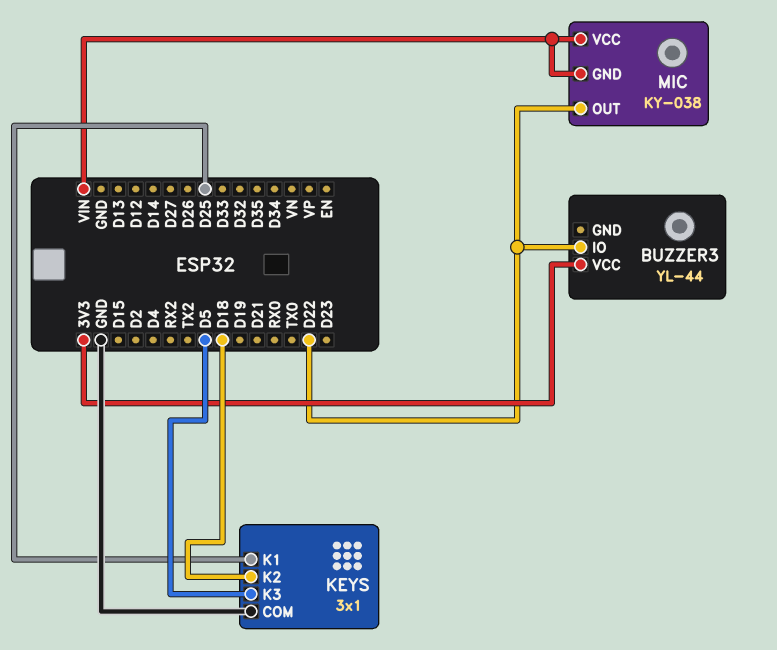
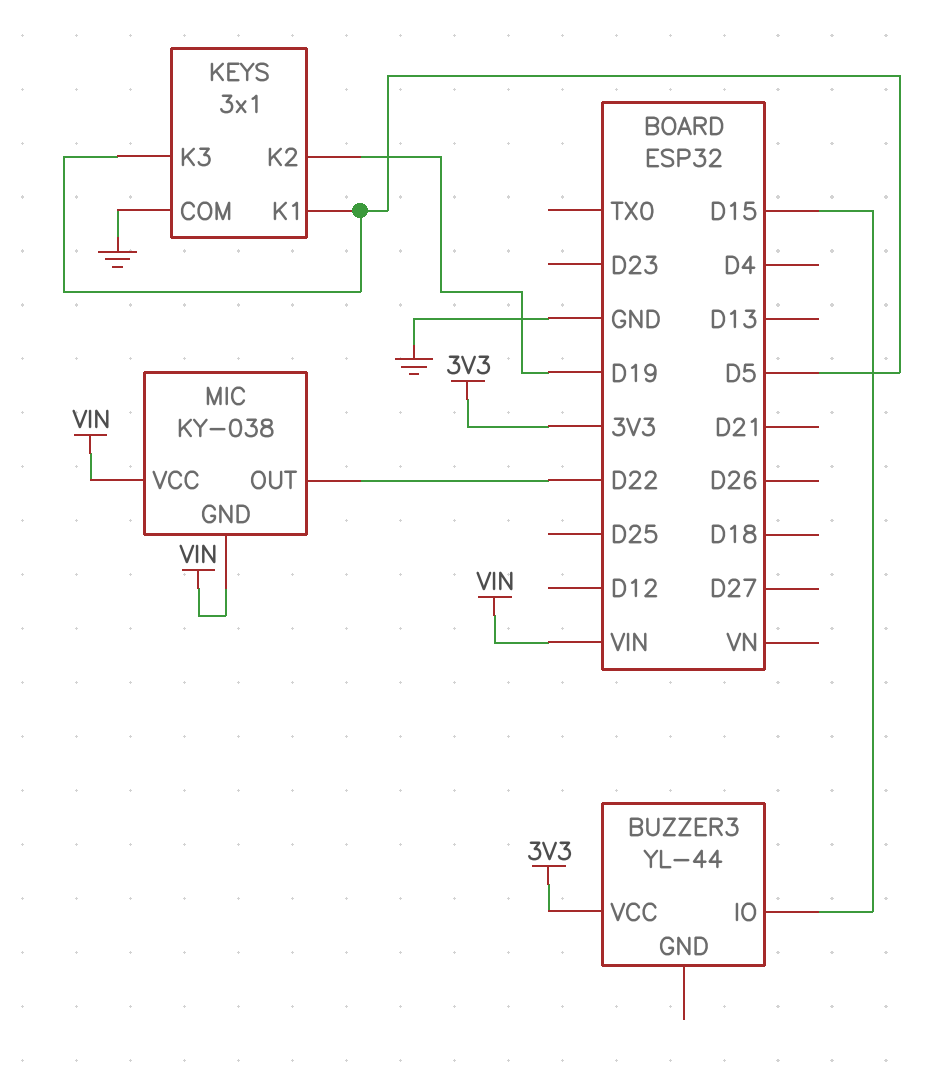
BUZZER3 pin IO: D22 -> D15
KEYS pin K1: D25 -> D5
KEYS pin K2: D18 -> D19

